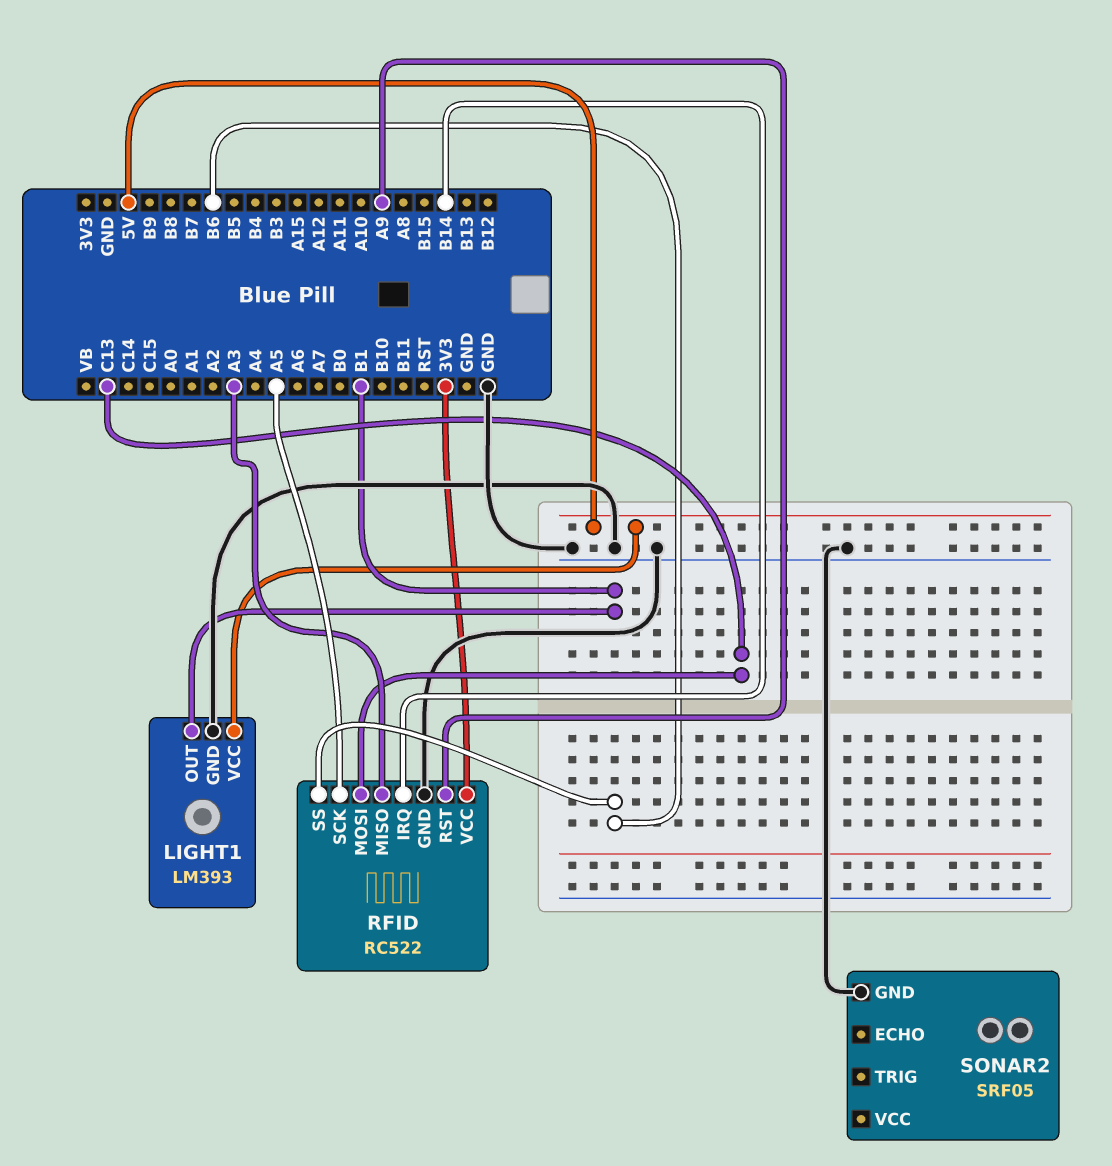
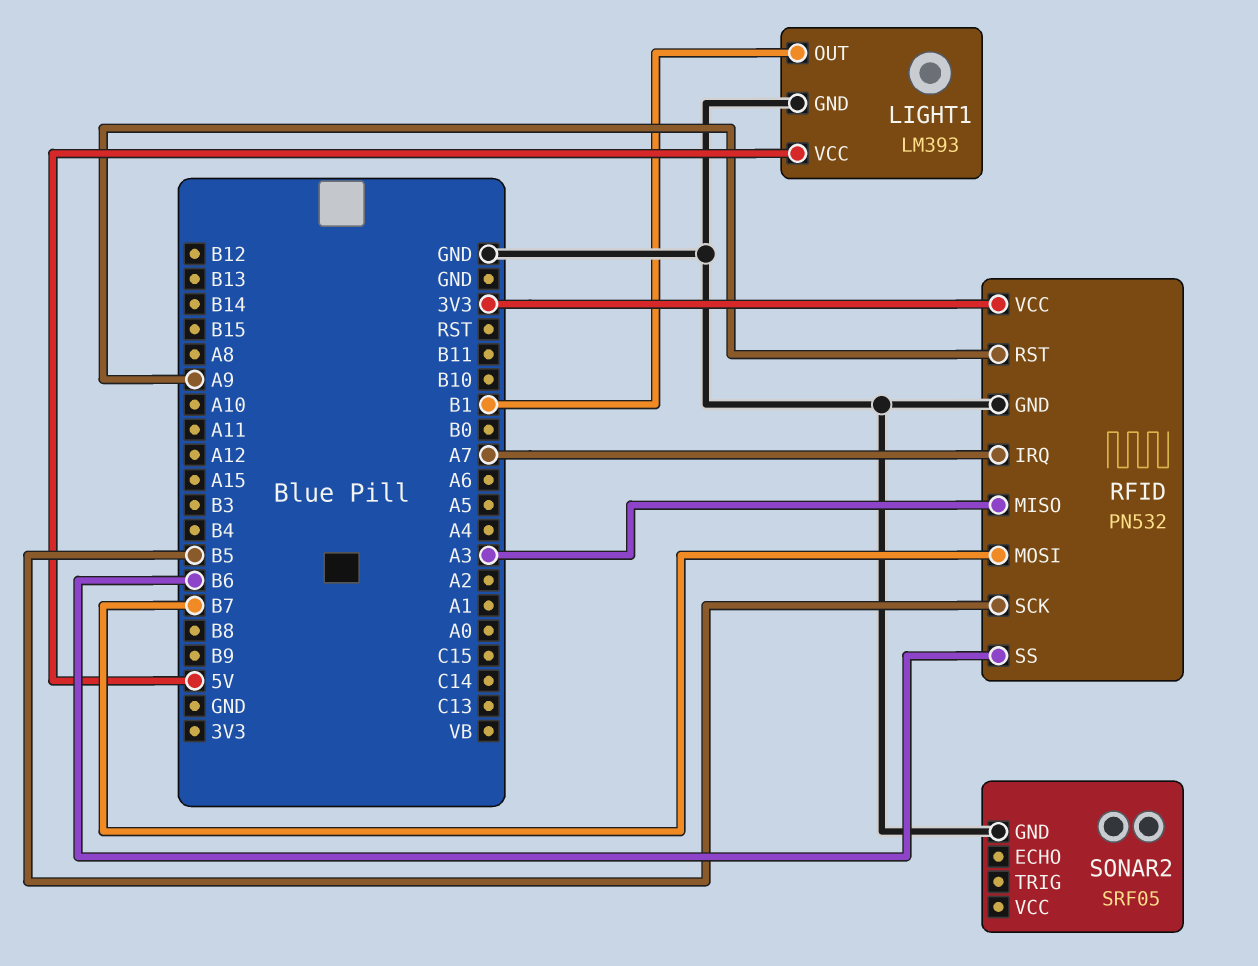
RFID: RC522 -> PN532
RFID pin IRQ: B14 -> A7
RFID pin MOSI: C13 -> B7
RFID pin SCK: A5 -> B5

